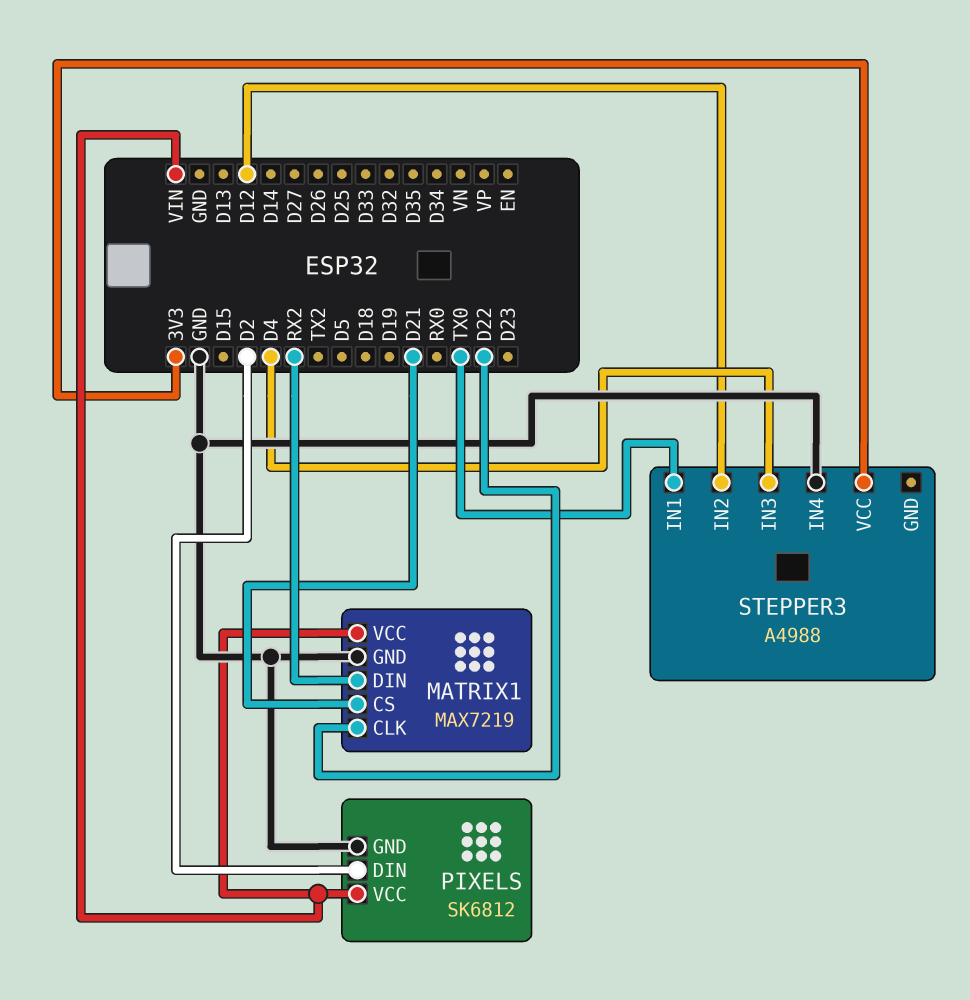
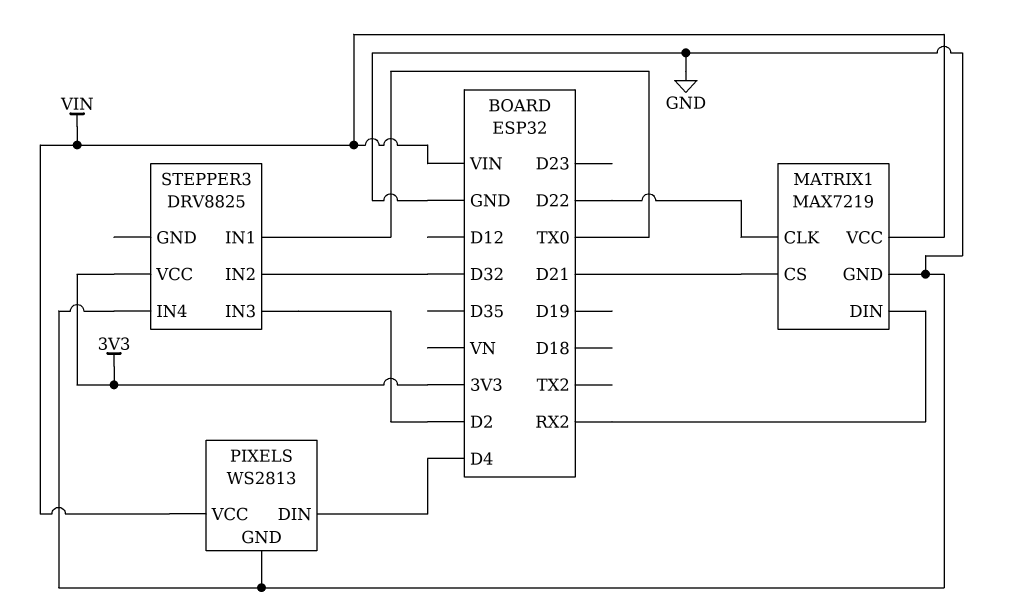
PIXELS: SK6812 -> WS2813
PIXELS pin DIN: D2 -> D4
STEPPER3: A4988 -> DRV8825
STEPPER3 pin IN2: D12 -> D32
STEPPER3 pin IN3: D4 -> D2

